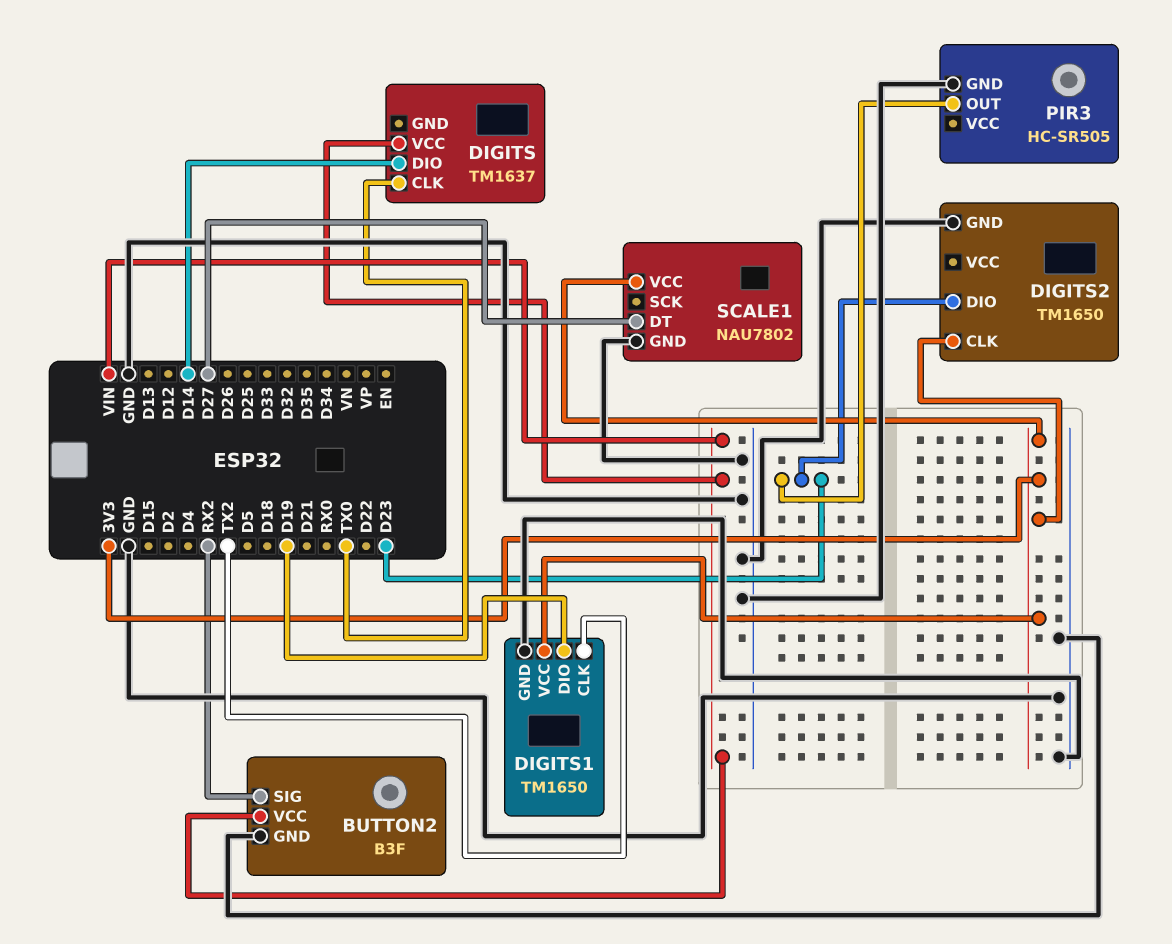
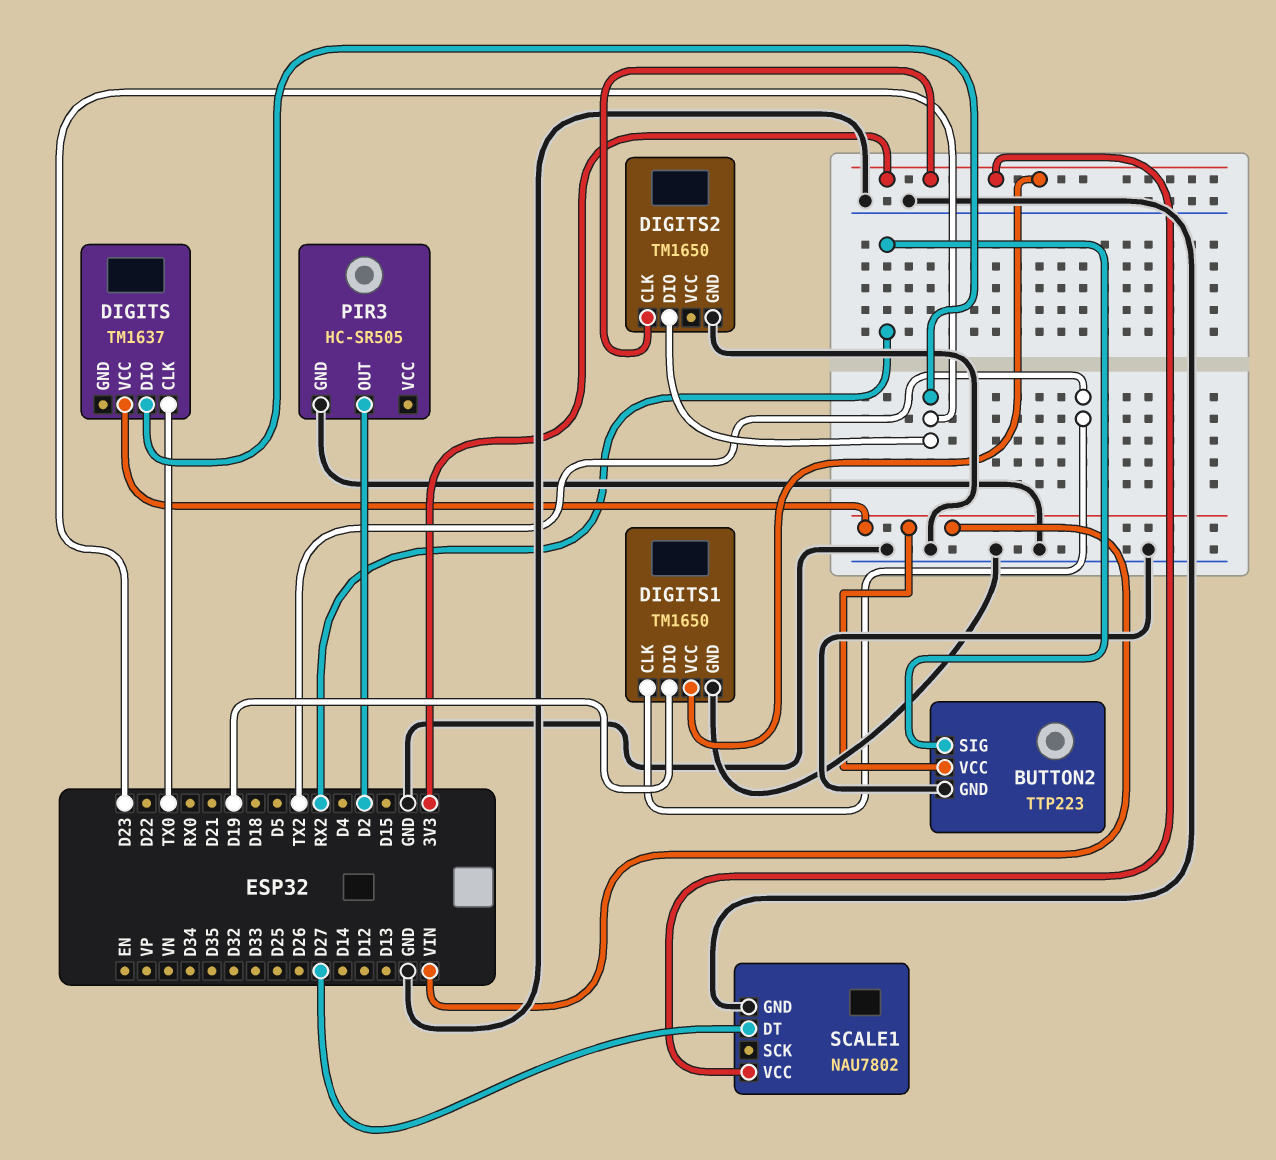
BUTTON2: B3F -> TTP223
DIGITS pin DIO: D14 -> D23
PIR3 pin OUT: D23 -> D2

